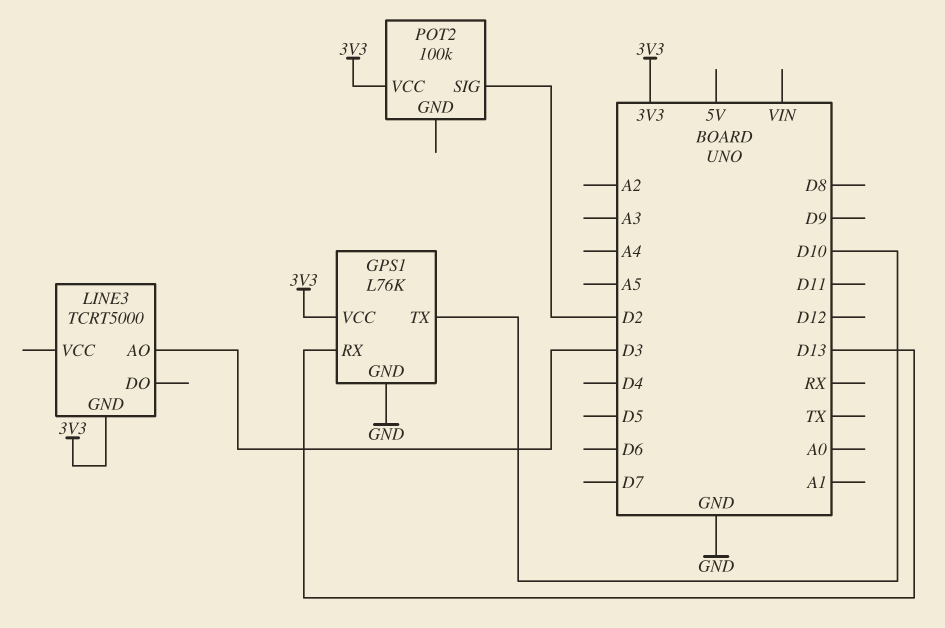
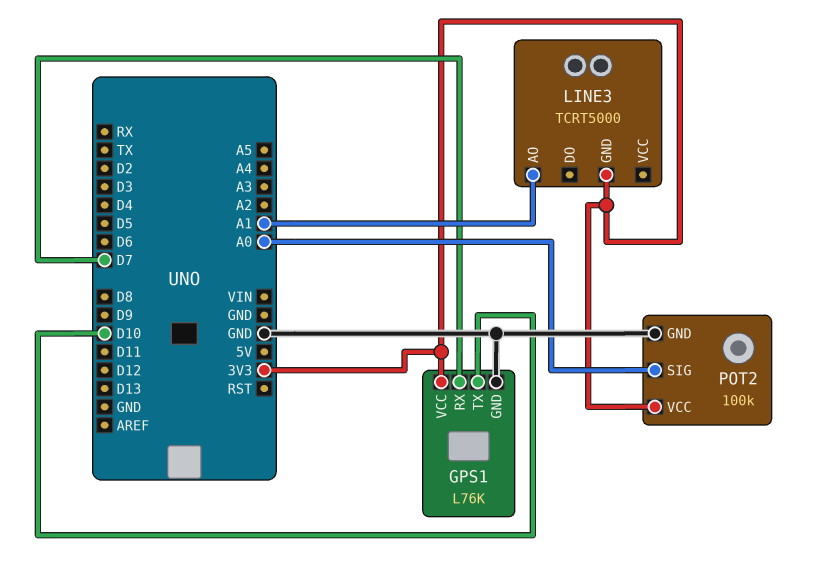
GPS1 pin RX: D13 -> D7
LINE3 pin AO: D3 -> A1
POT2 pin GND: none -> GND
POT2 pin SIG: D2 -> A0

